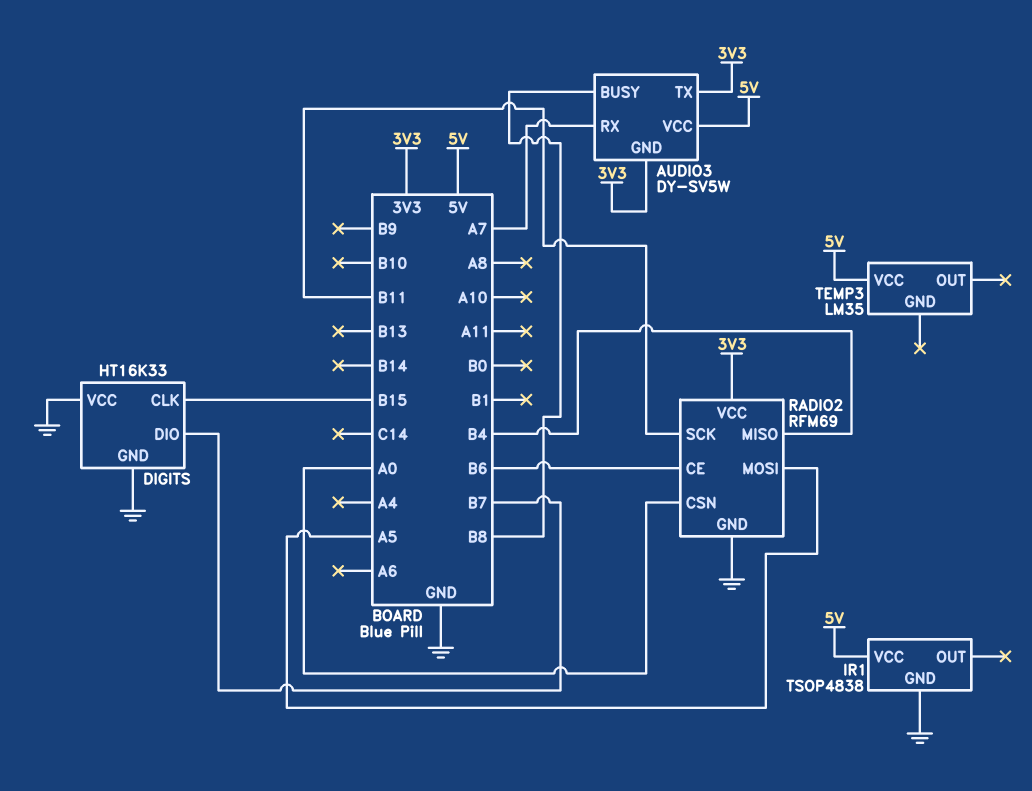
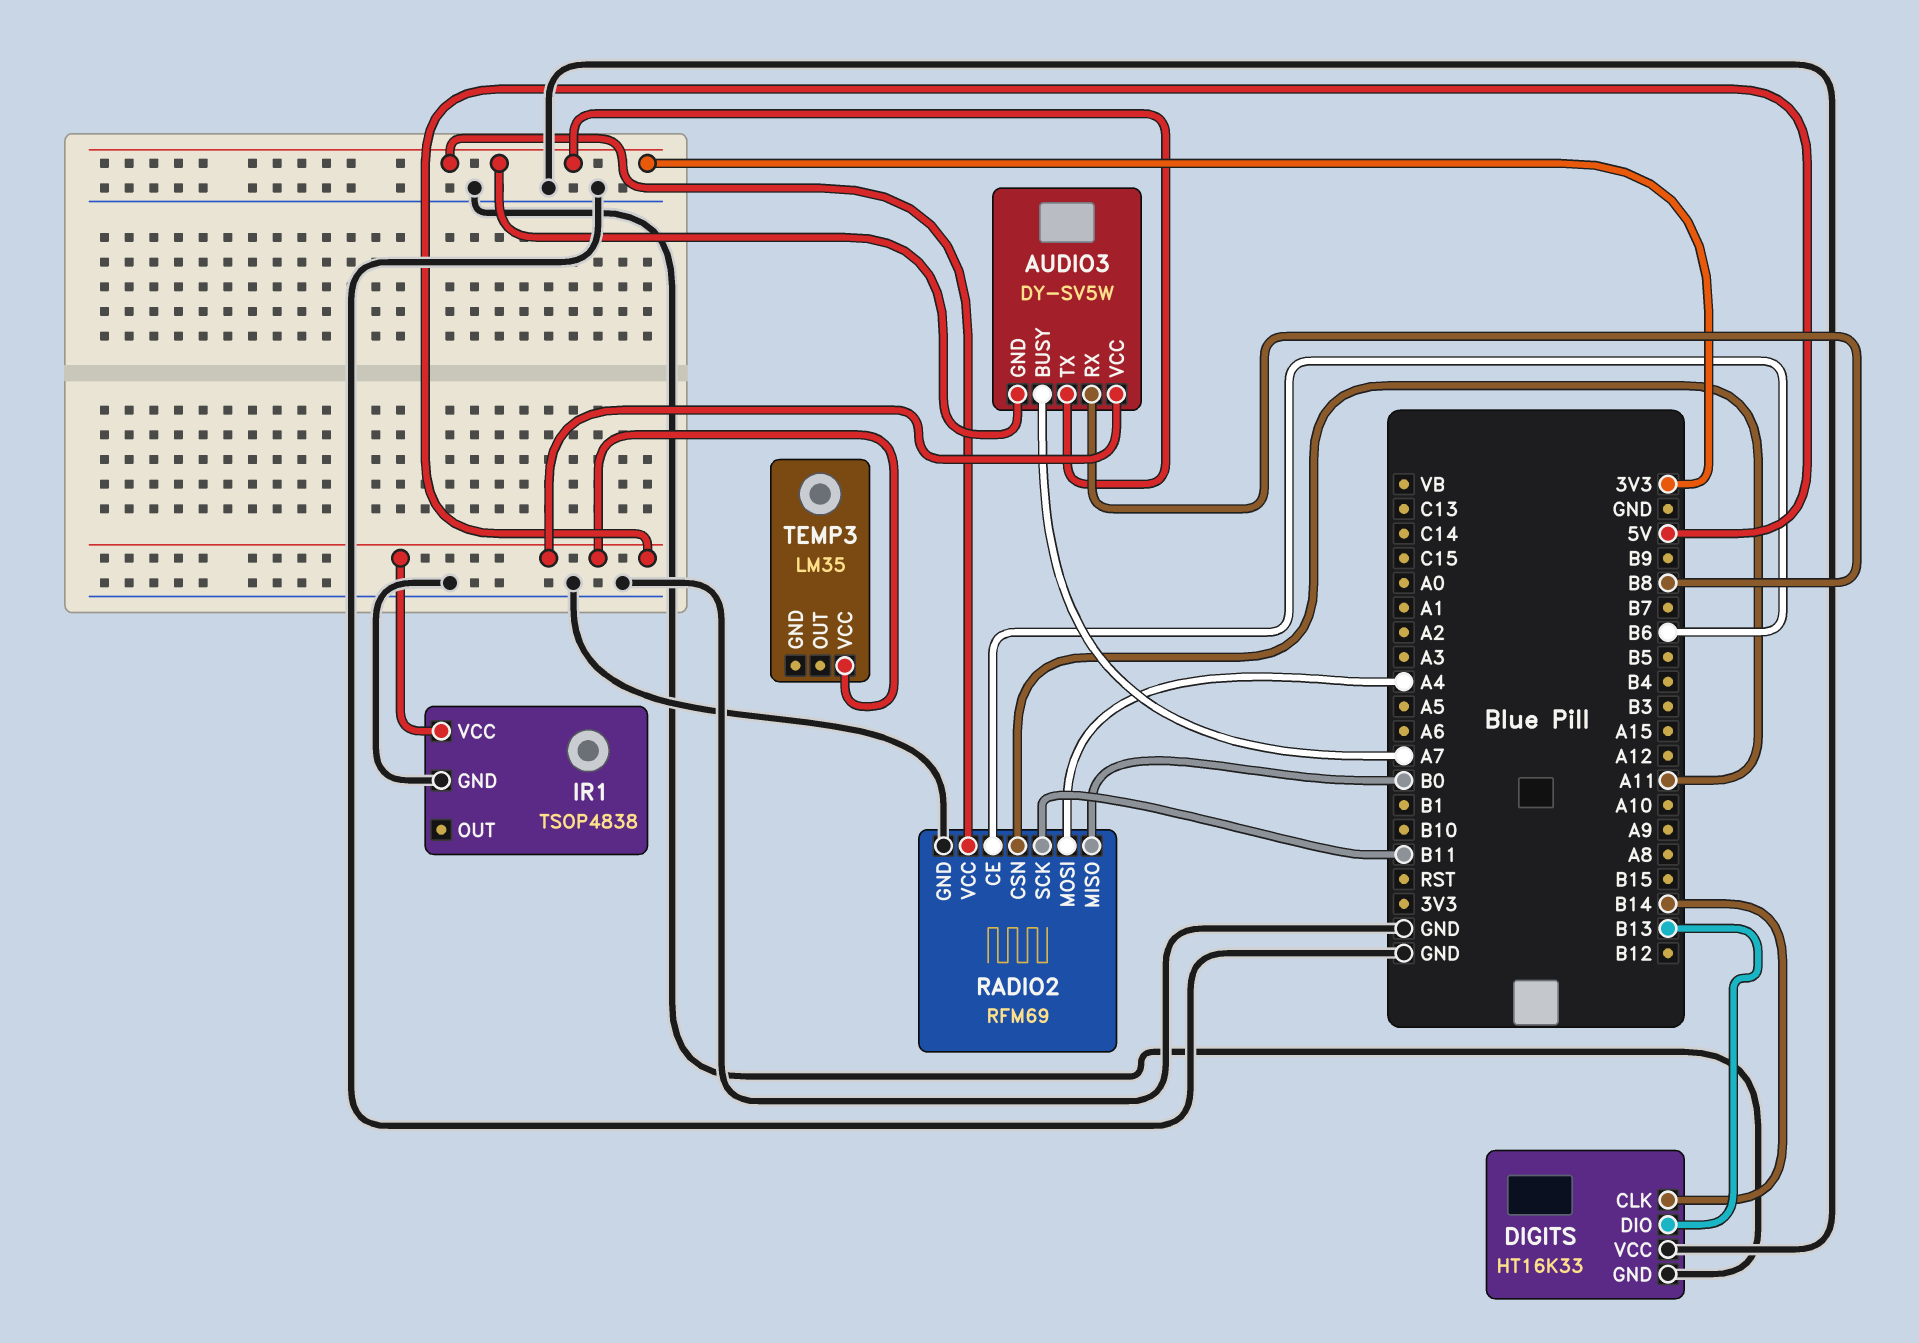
AUDIO3 pin BUSY: B8 -> A7
AUDIO3 pin RX: A7 -> B8
DIGITS pin CLK: B15 -> B14
DIGITS pin DIO: B7 -> B13
RADIO2 pin CSN: A0 -> A11
RADIO2 pin MISO: B4 -> B0
RADIO2 pin MOSI: A5 -> A4

